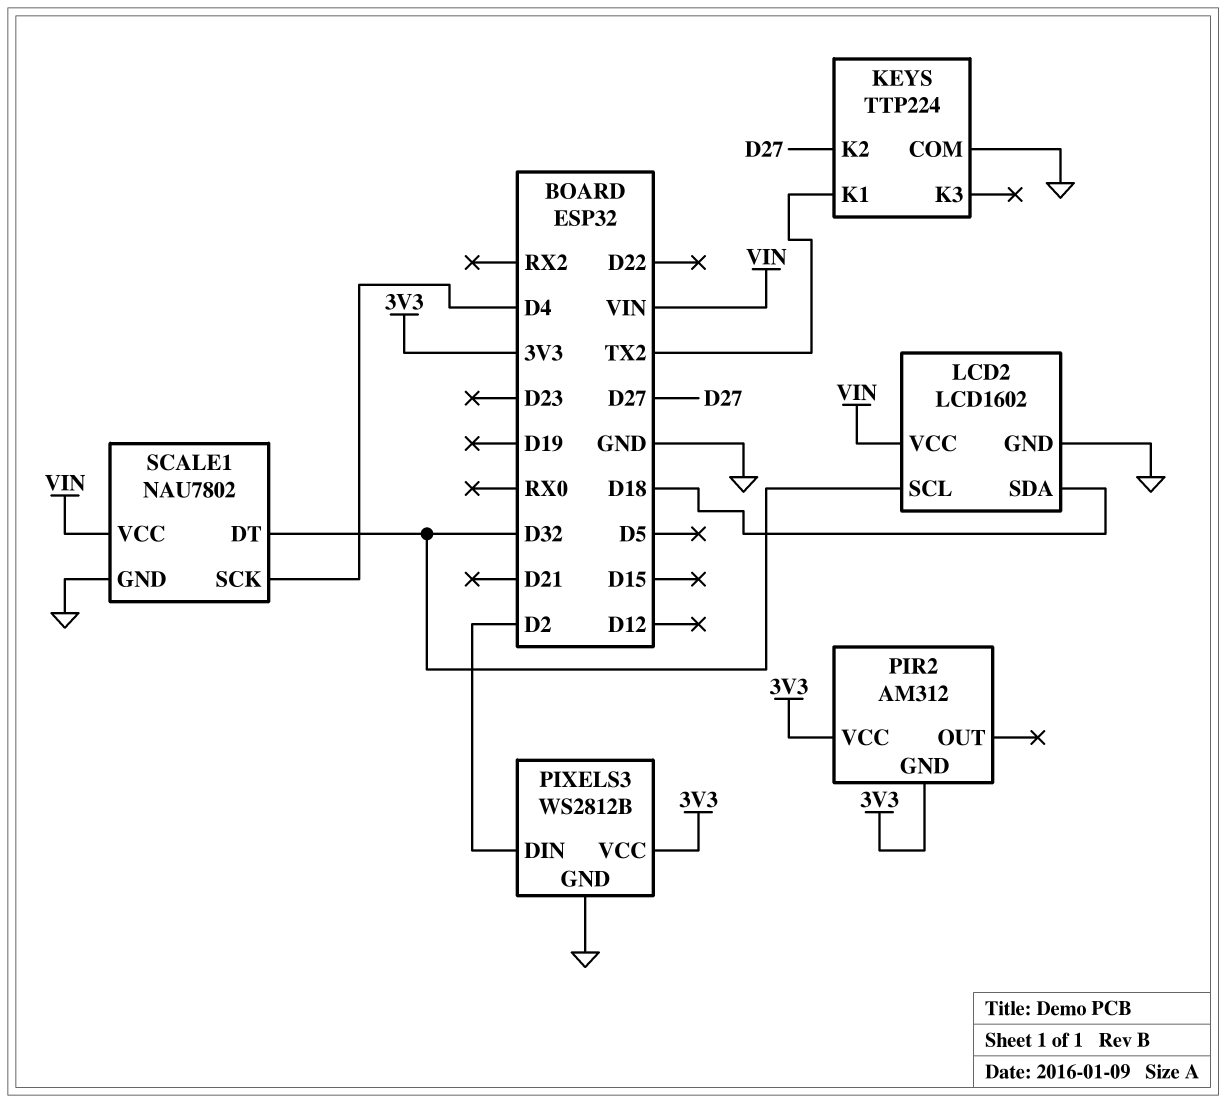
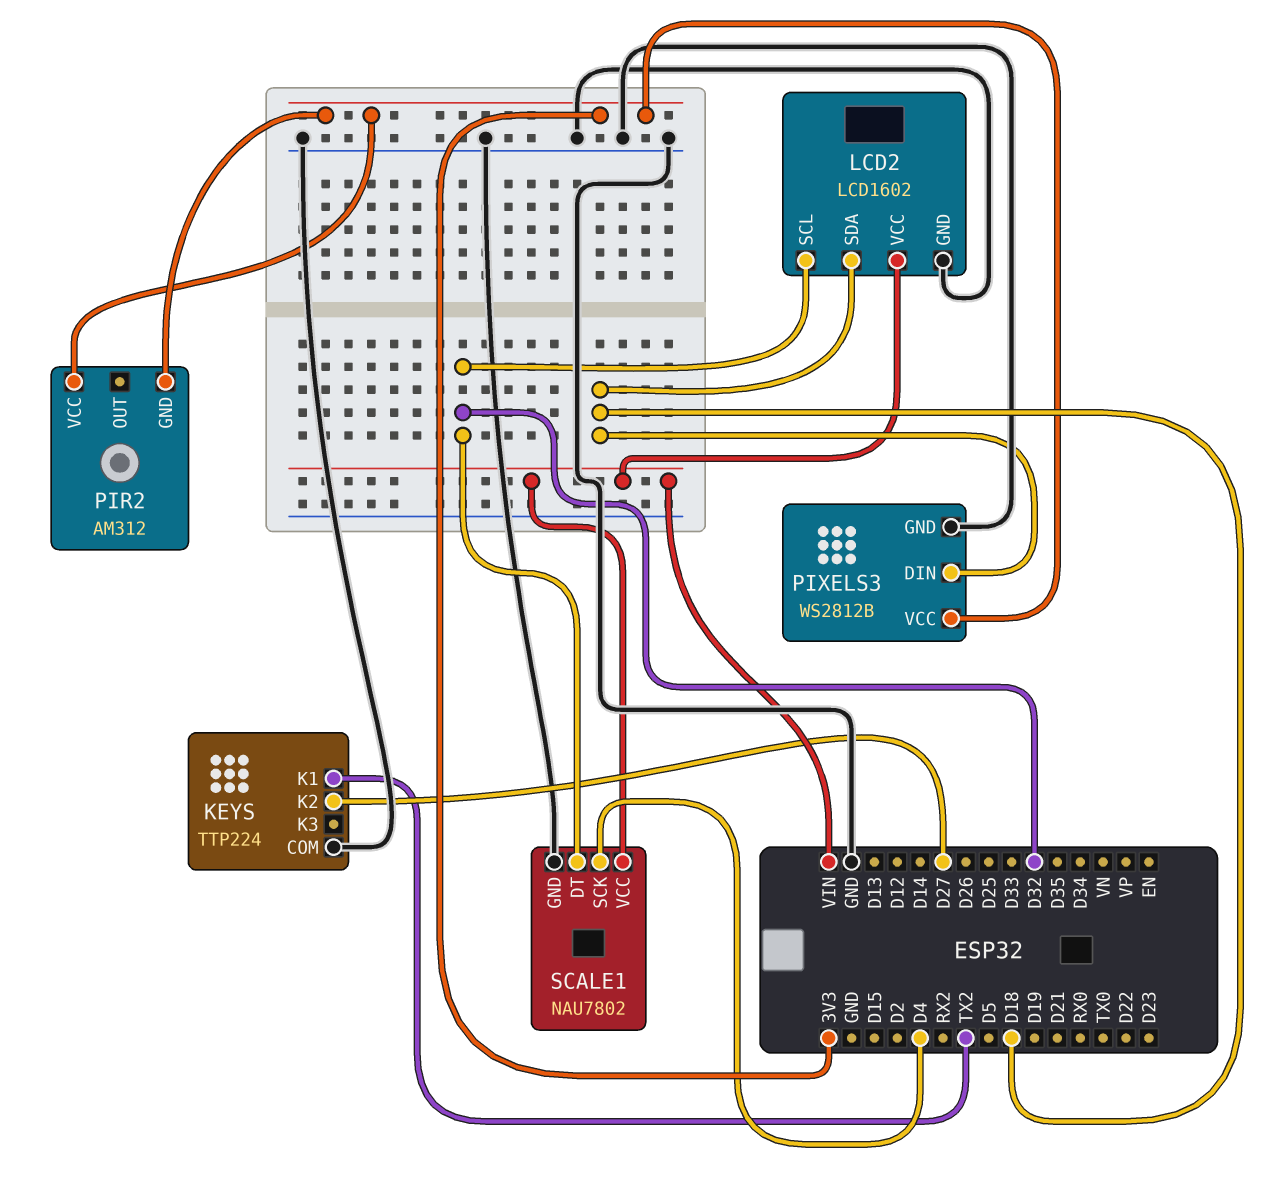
PIXELS3 pin DIN: D2 -> D18

